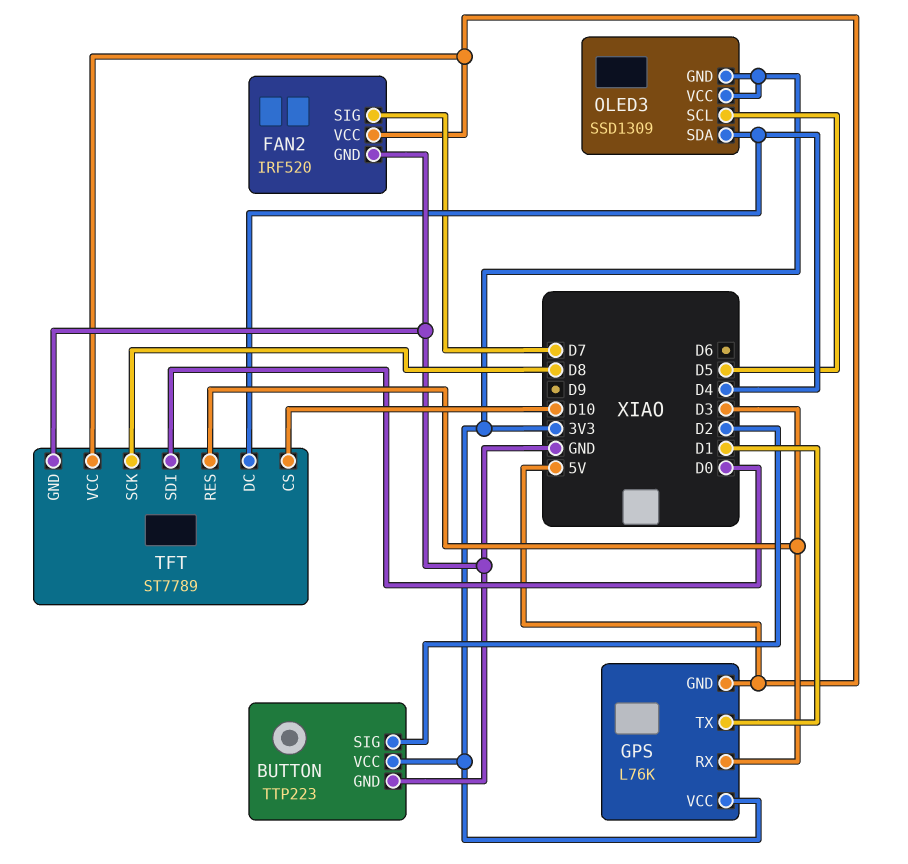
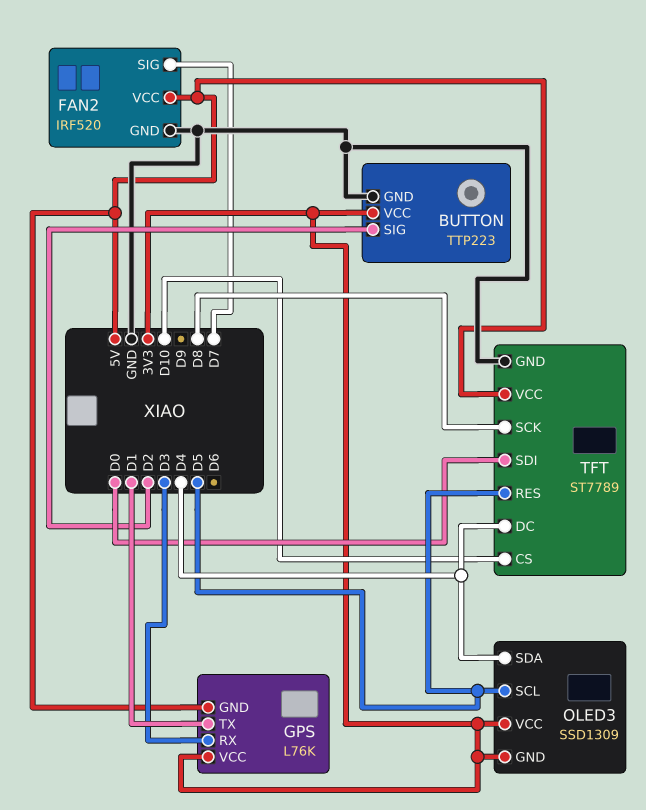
TFT pin RES: D3 -> D5

